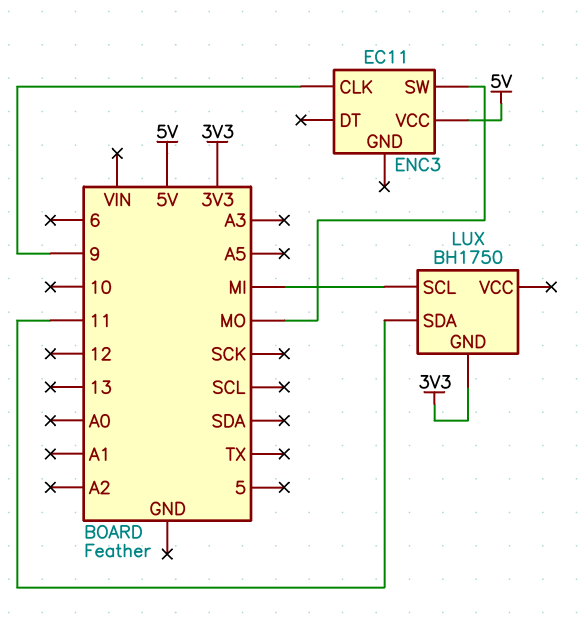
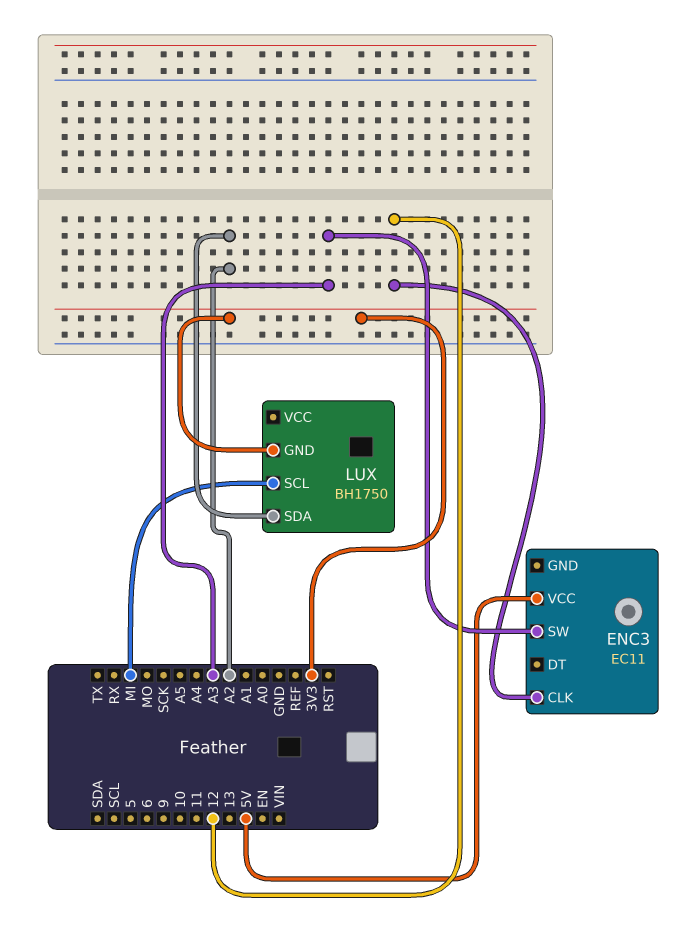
ENC3 pin CLK: 9 -> 12
ENC3 pin SW: MO -> A3
LUX pin SDA: 11 -> A2

